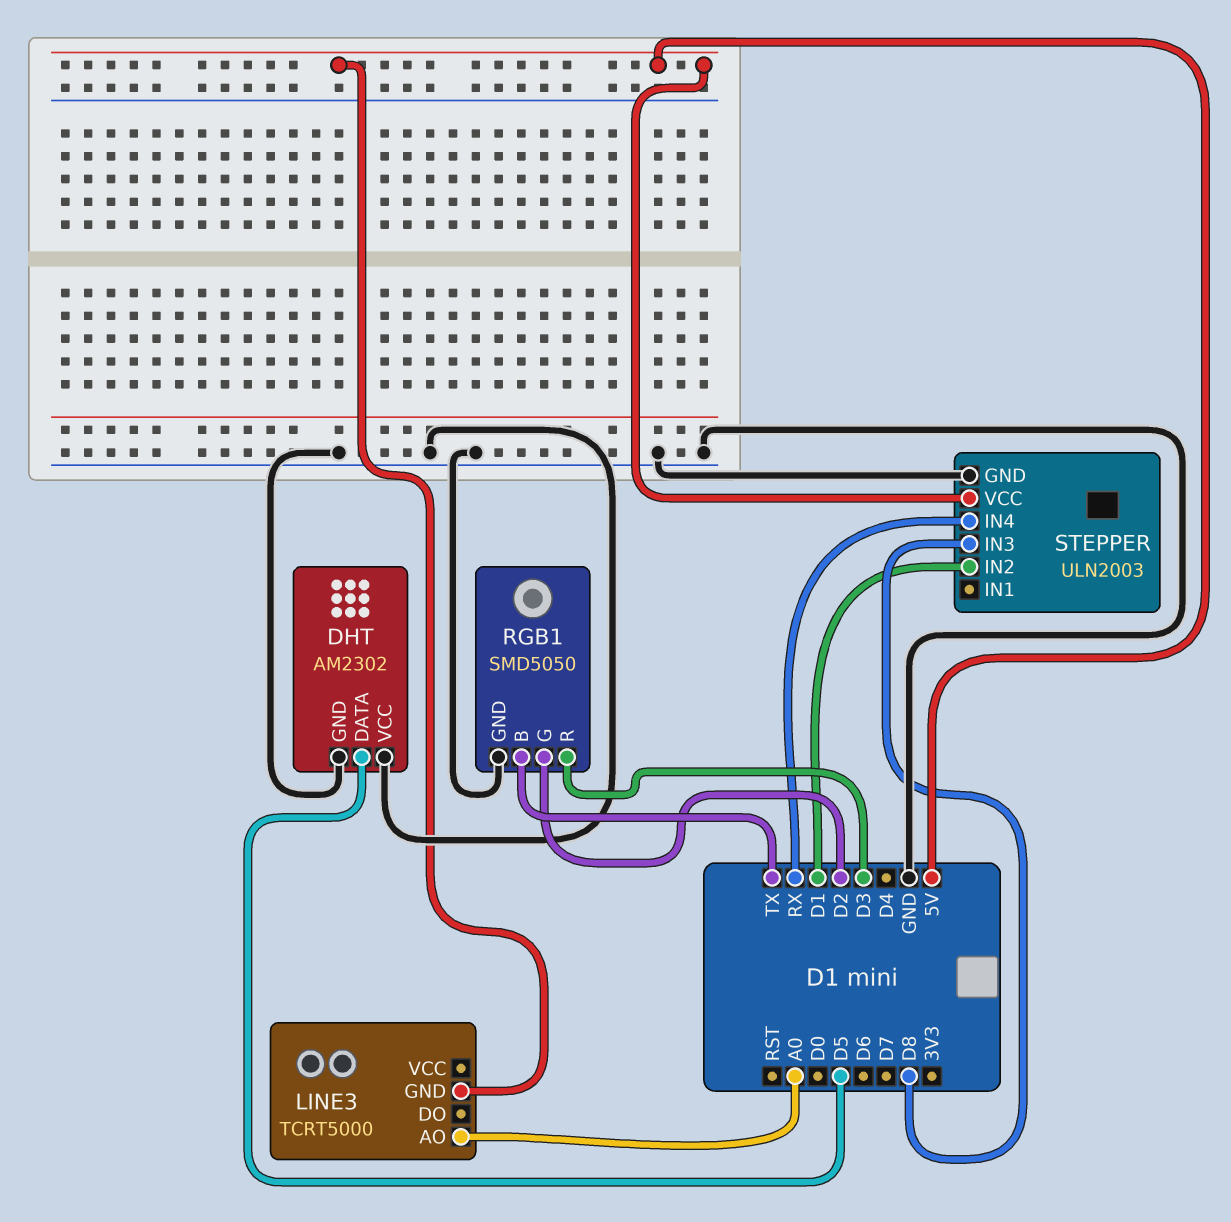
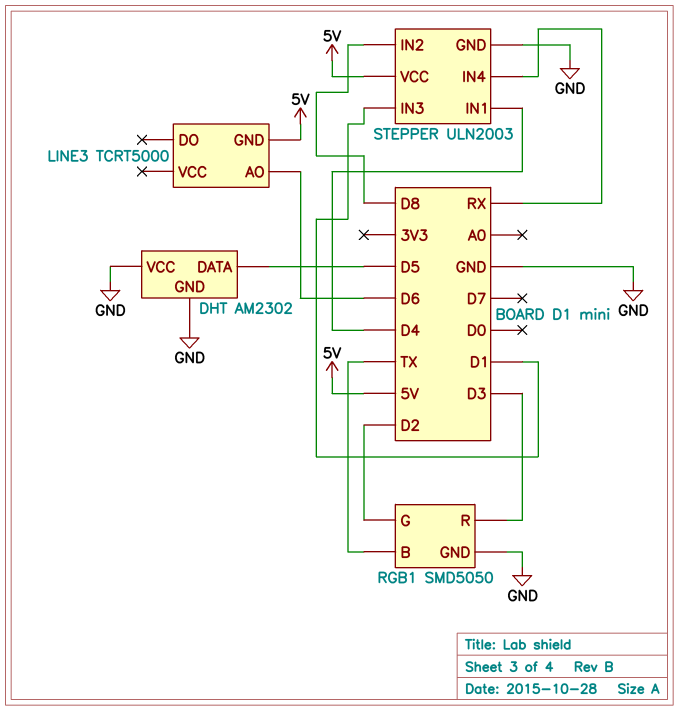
LINE3 pin AO: A0 -> D6
STEPPER pin IN1: none -> D4
STEPPER pin IN2: D1 -> D8
STEPPER pin IN3: D8 -> D1

